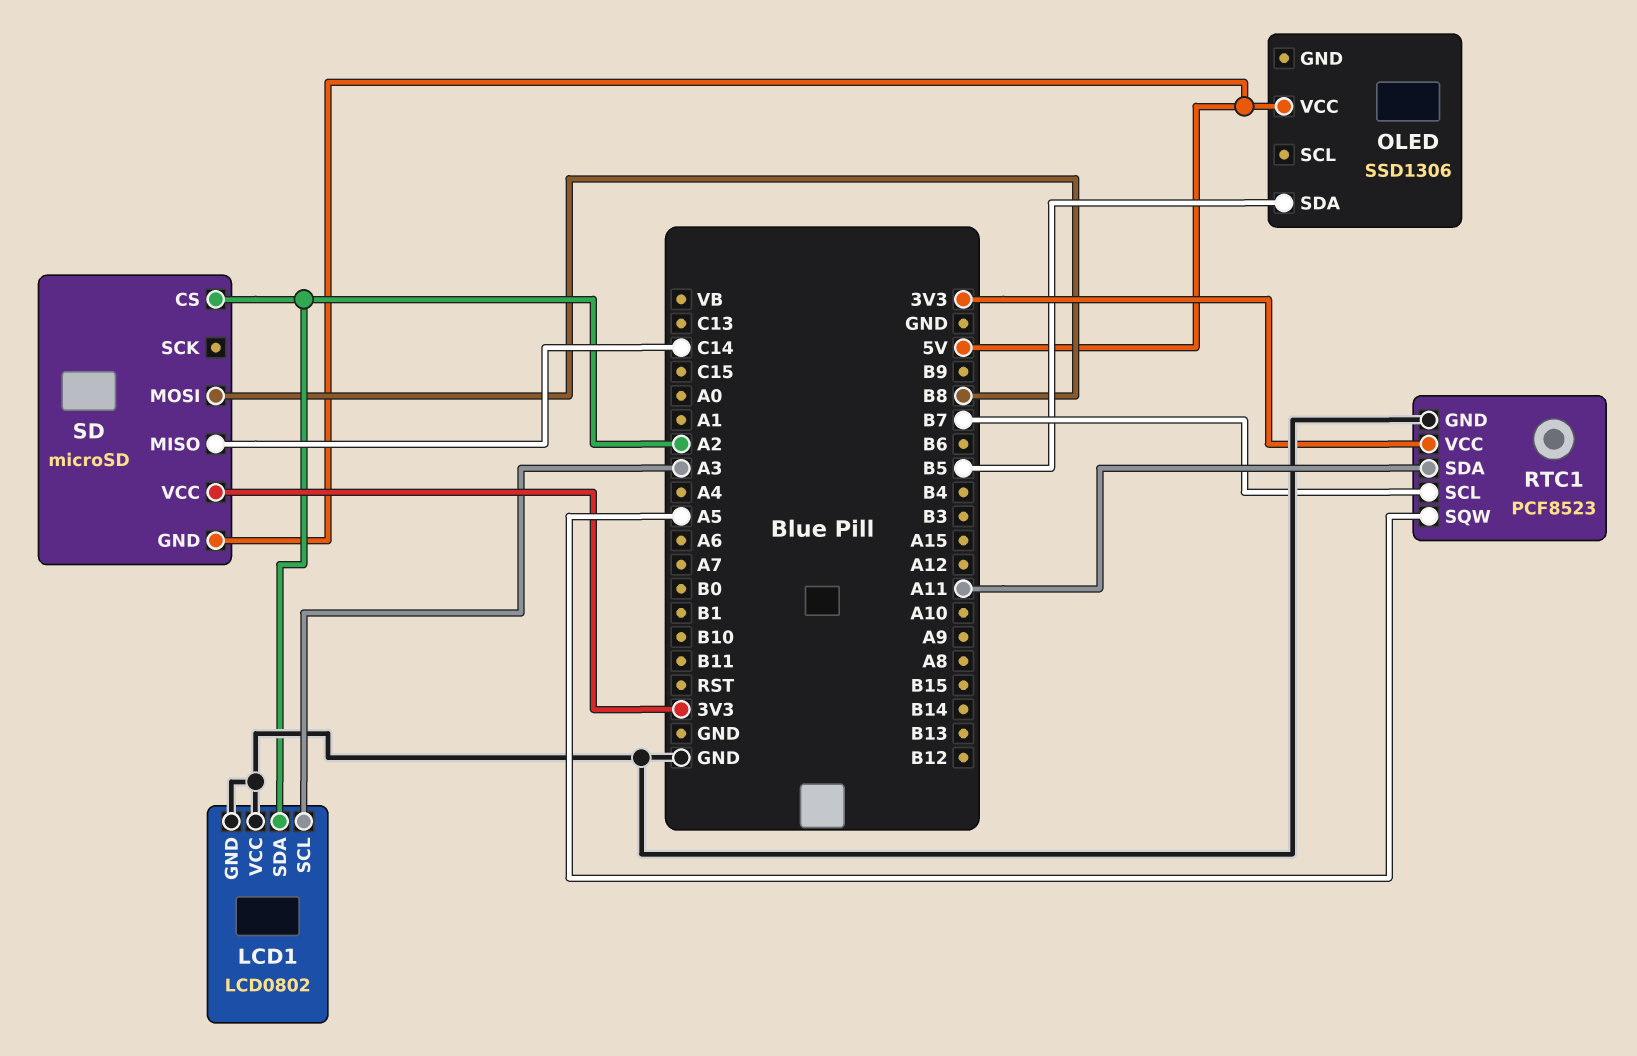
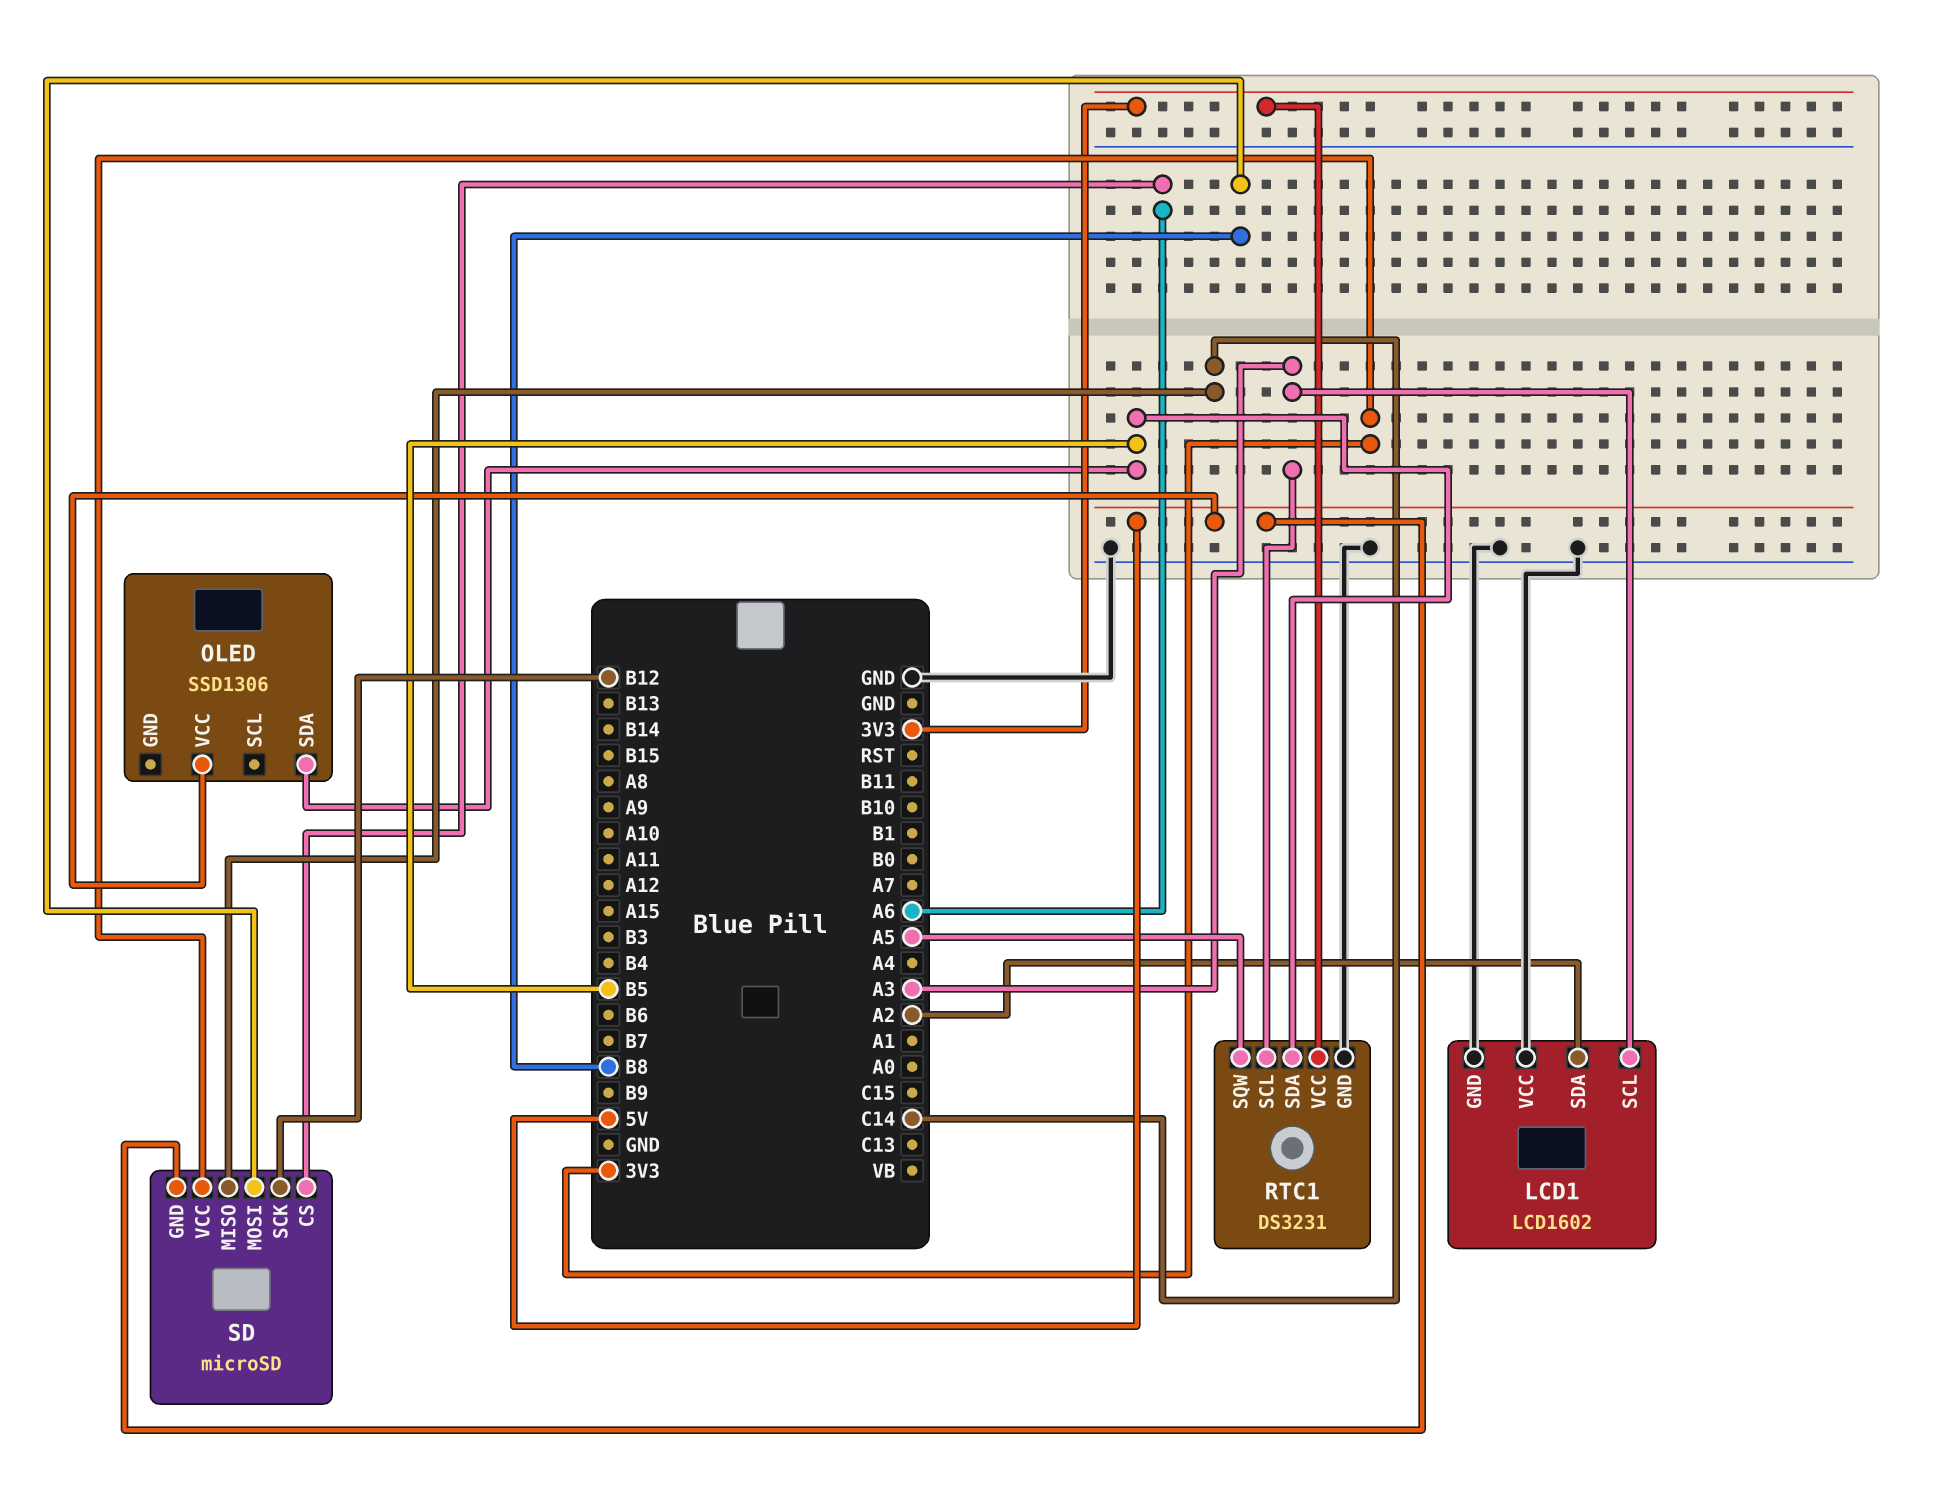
LCD1: LCD0802 -> LCD1602
RTC1: PCF8523 -> DS3231
RTC1 pin SCL: B7 -> A3
RTC1 pin SDA: A11 -> B5
SD pin CS: A2 -> A6
SD pin SCK: none -> B12

